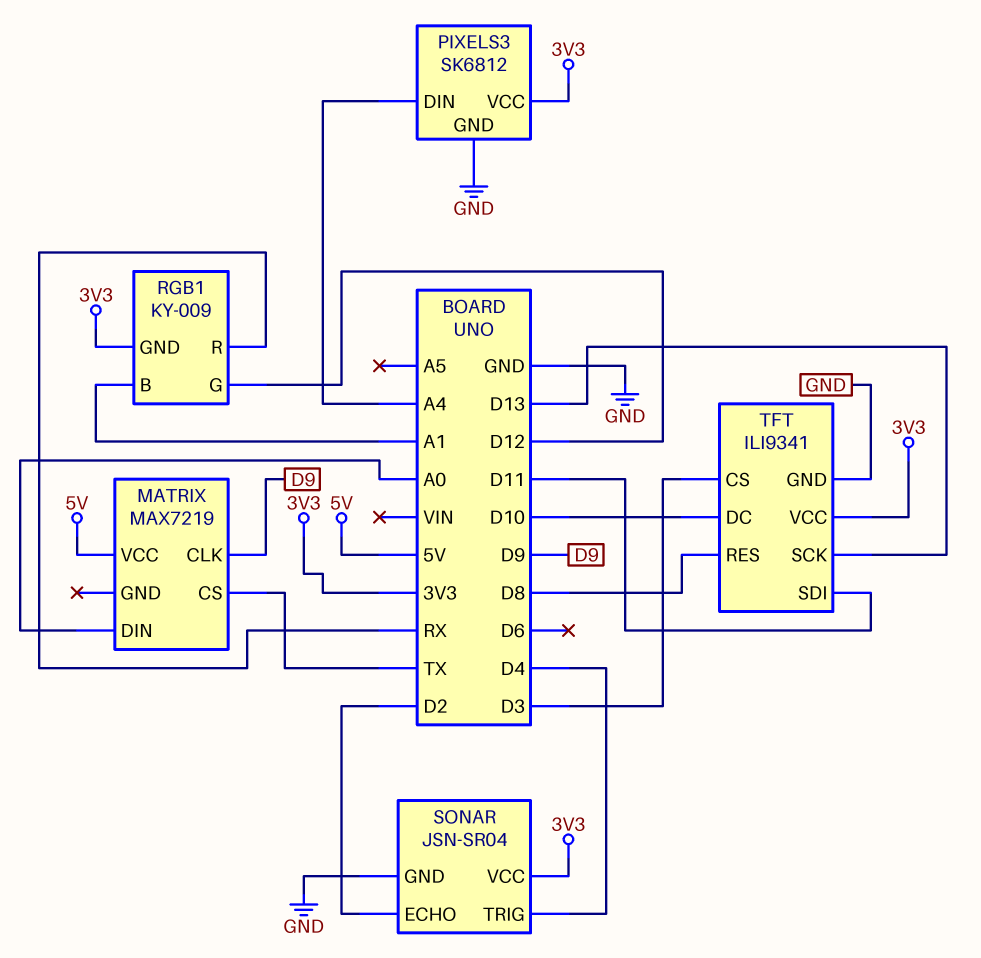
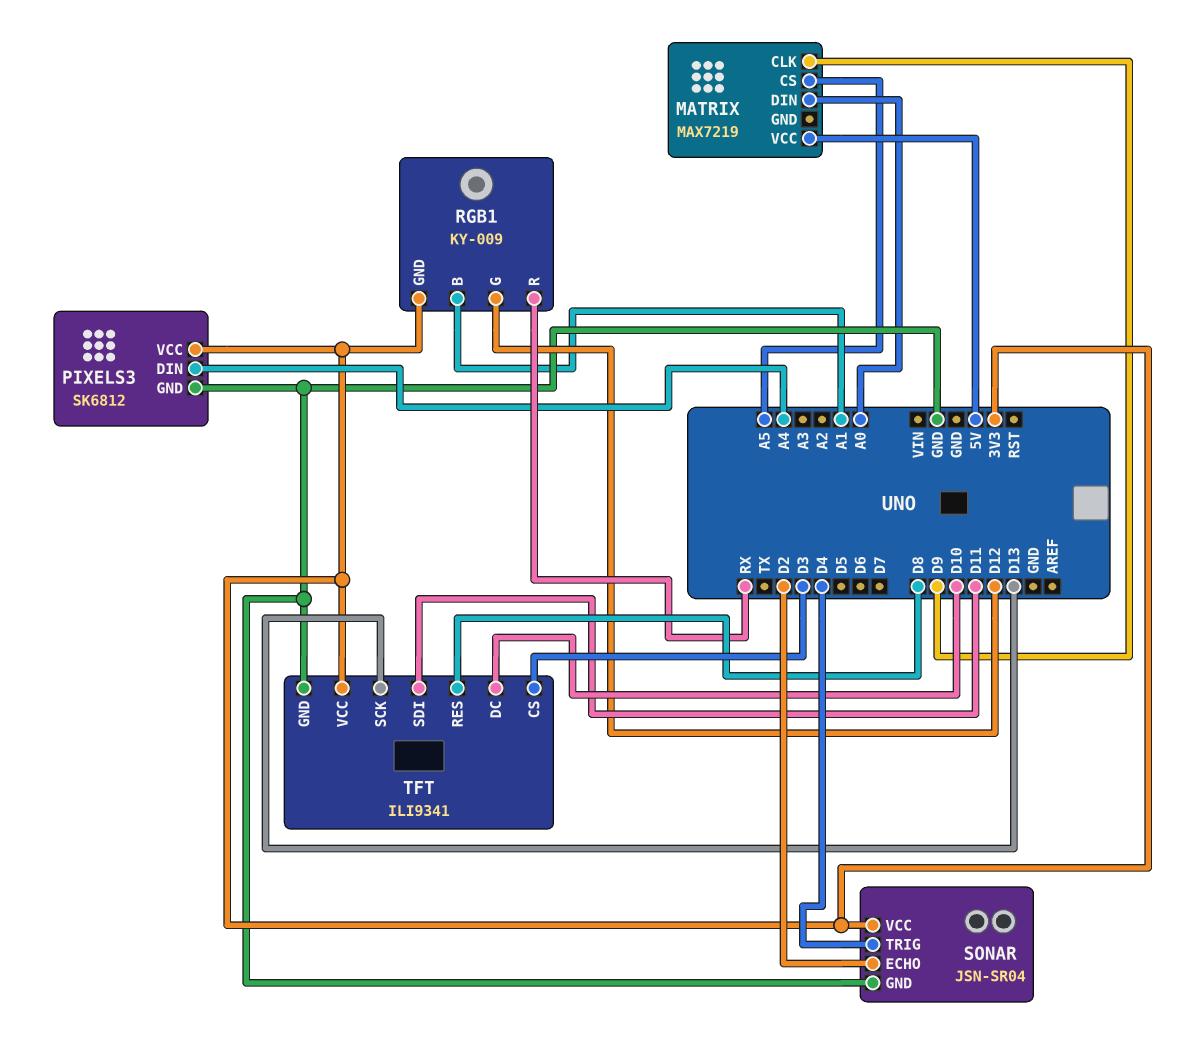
MATRIX pin CS: TX -> A5

